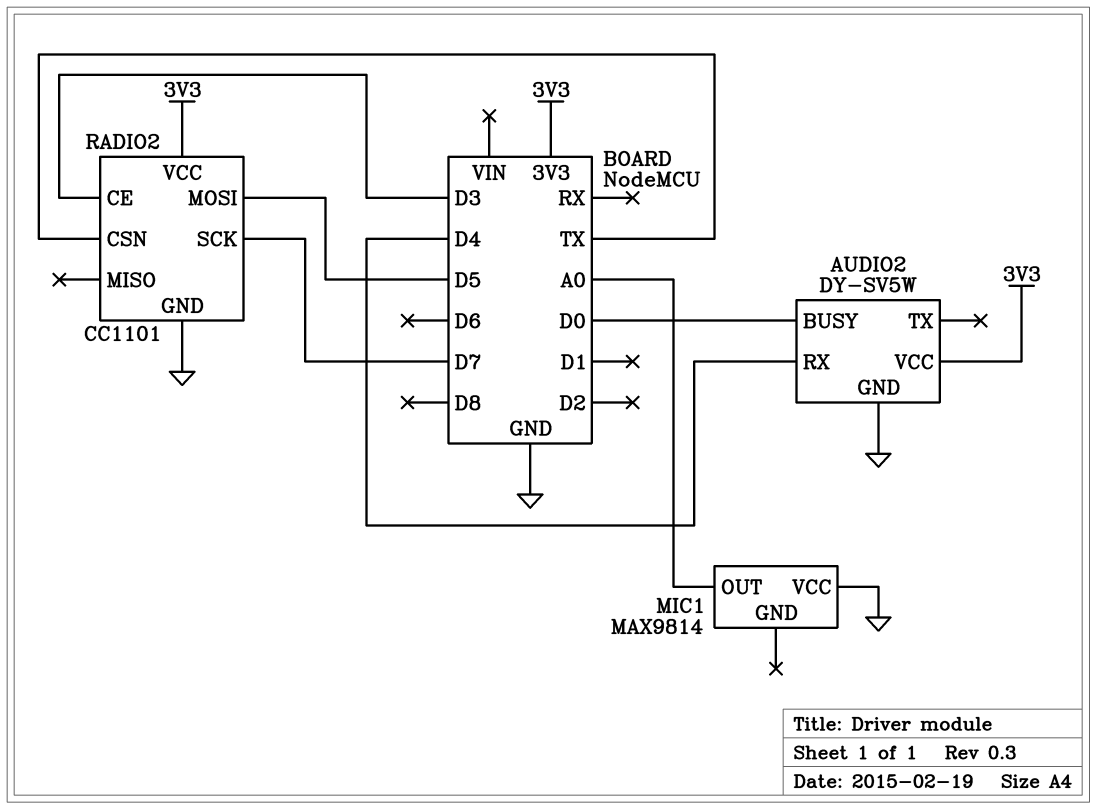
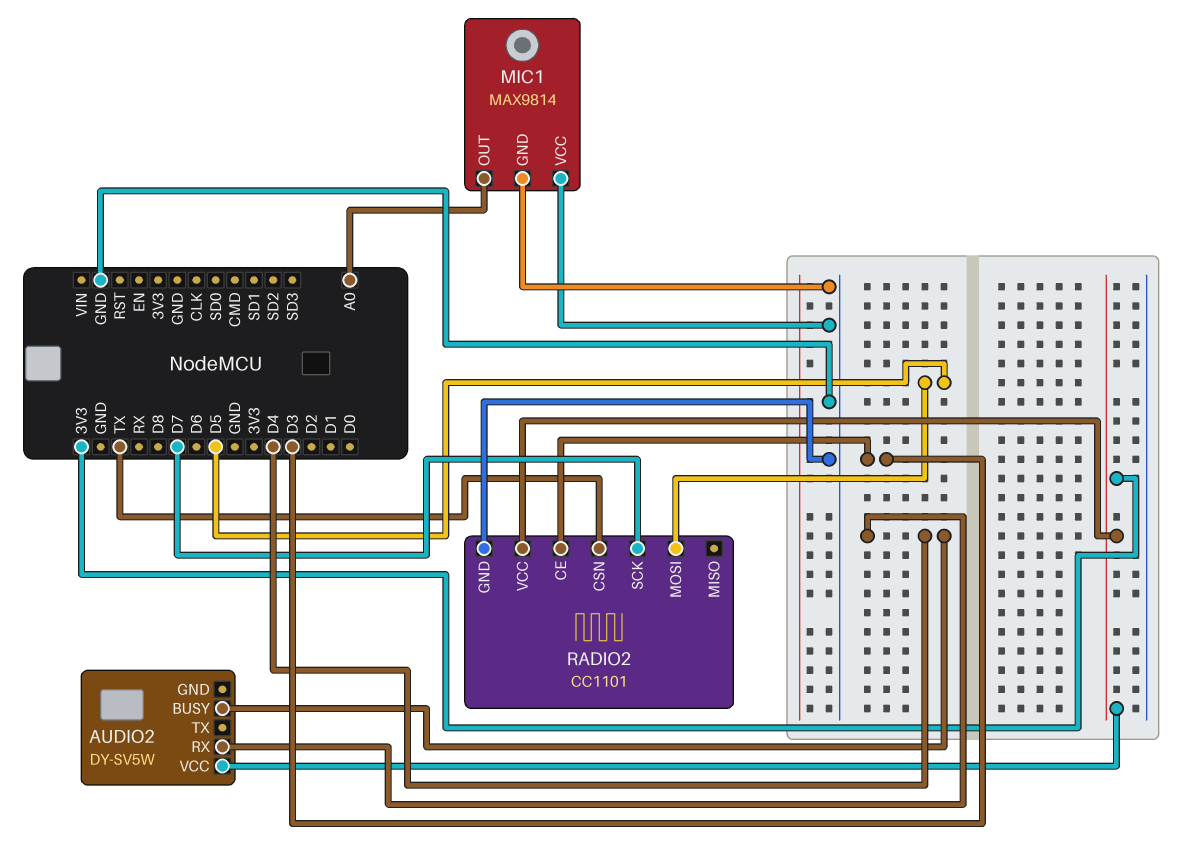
AUDIO2 pin BUSY: D0 -> D4
AUDIO2 pin GND: GND -> none
MIC1 pin GND: none -> GND

